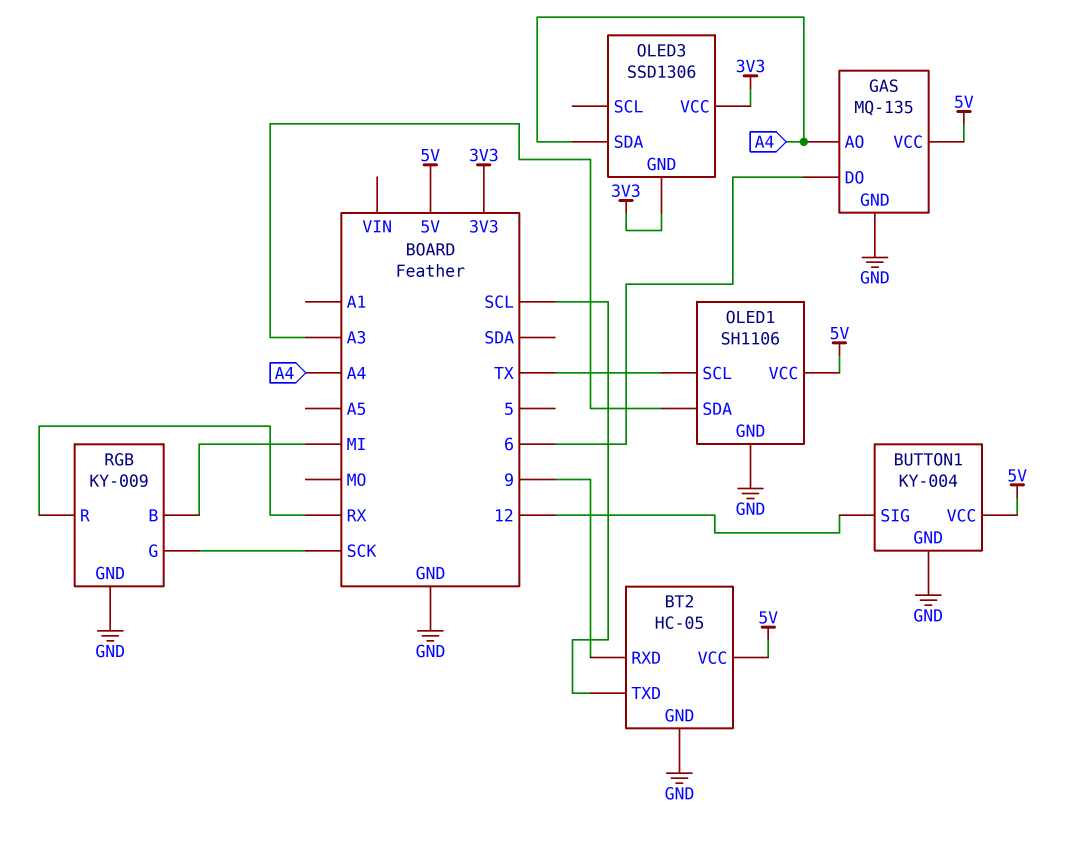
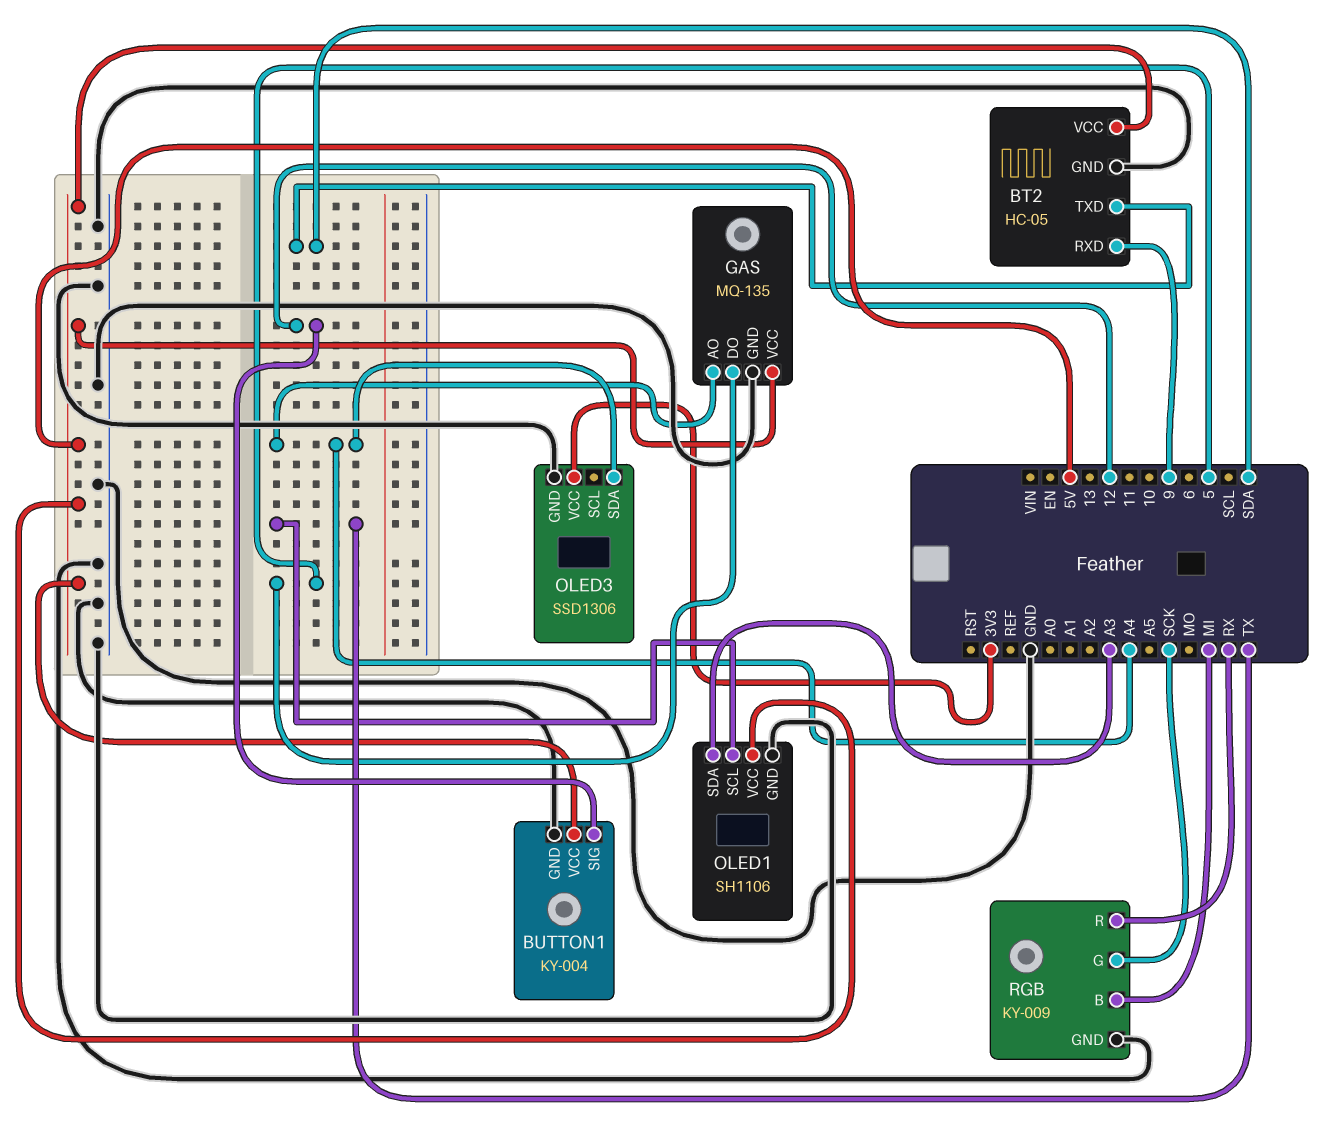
BT2 pin TXD: SCL -> SDA
GAS pin DO: 6 -> 5
OLED3 pin GND: 3V3 -> GND

